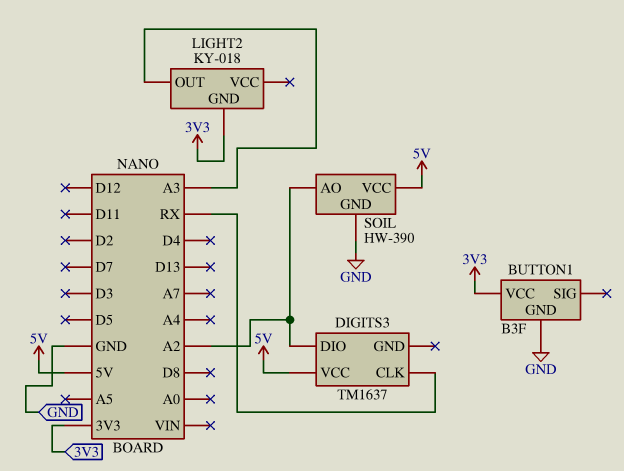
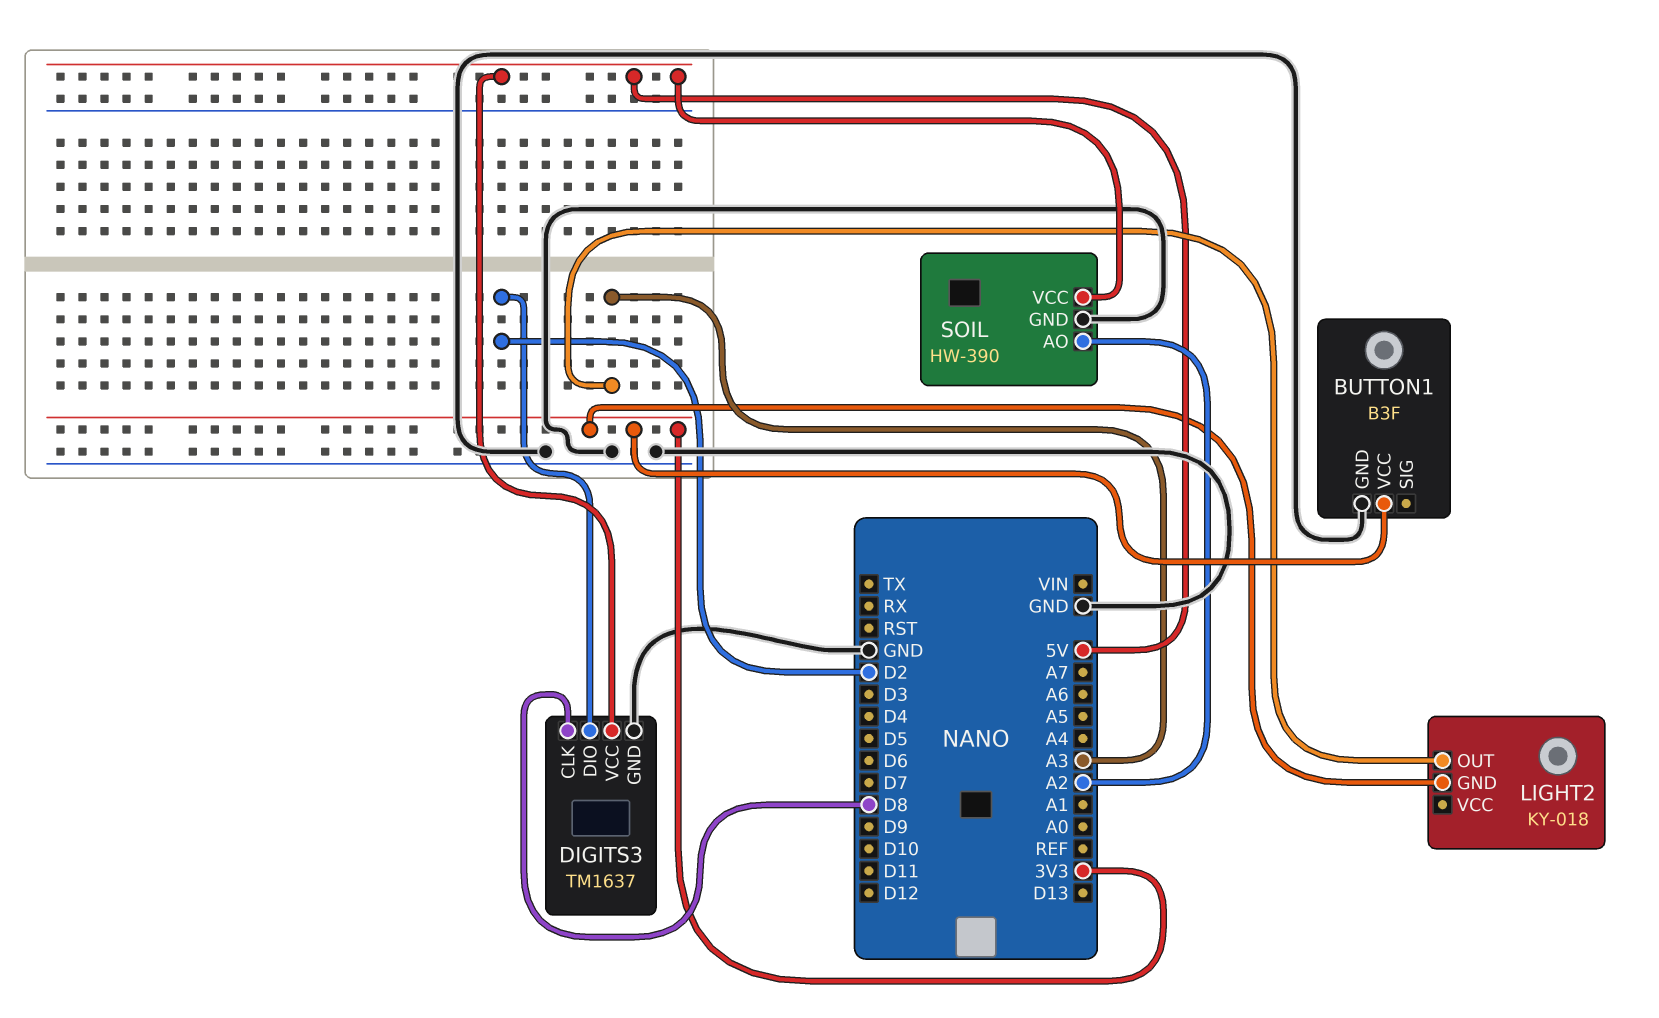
DIGITS3 pin CLK: RX -> D8
DIGITS3 pin DIO: A2 -> D2
DIGITS3 pin GND: none -> GND

